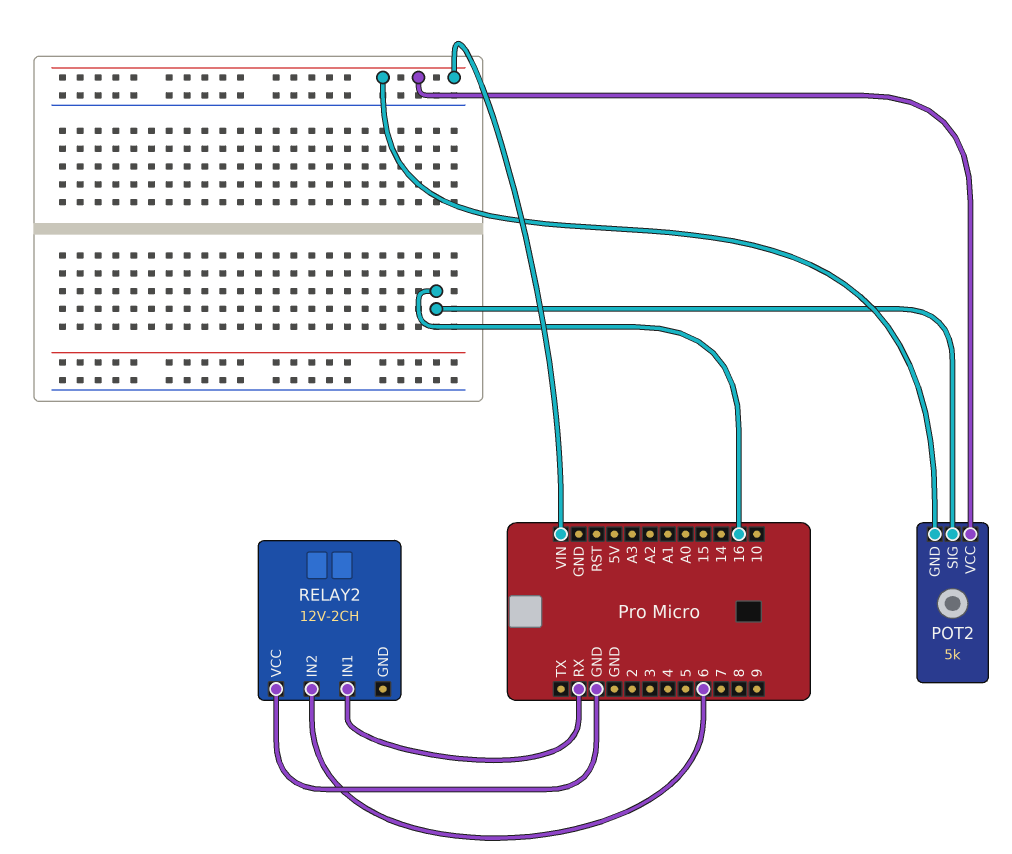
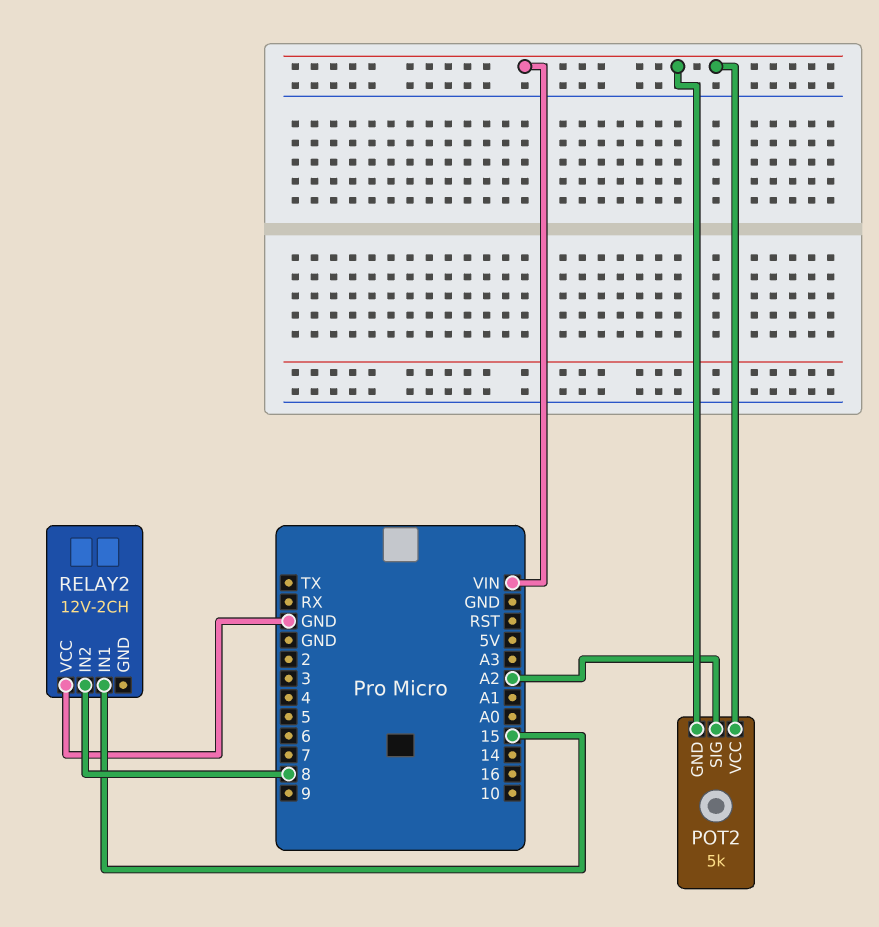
POT2 pin SIG: 16 -> A2
RELAY2 pin IN1: RX -> 15
RELAY2 pin IN2: 6 -> 8

